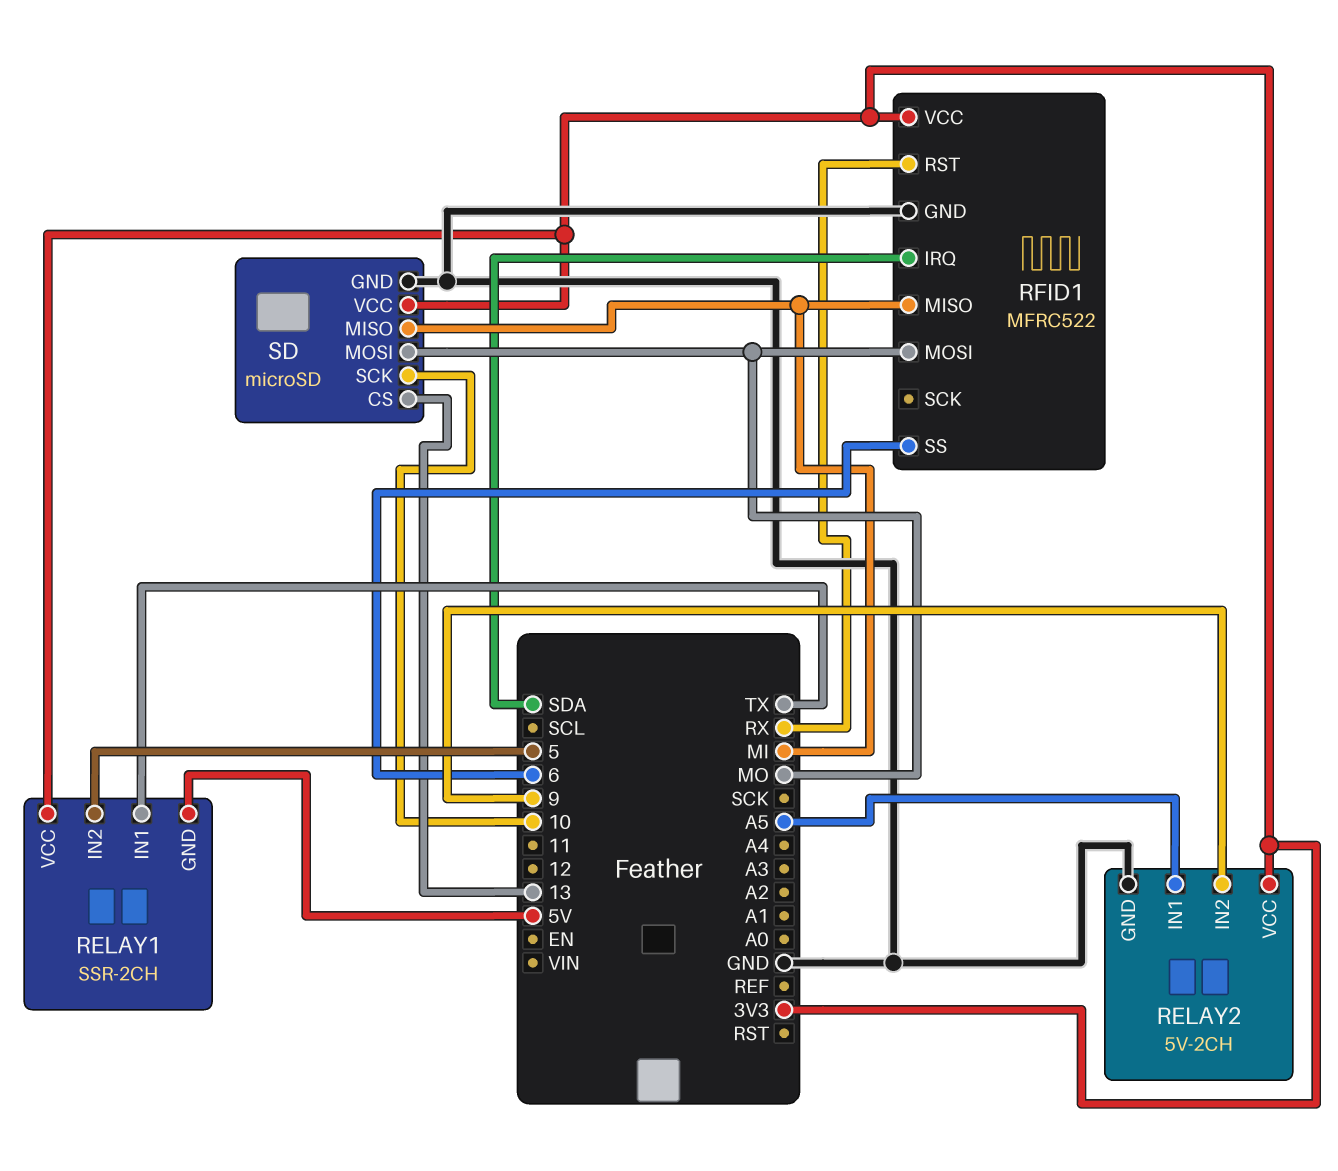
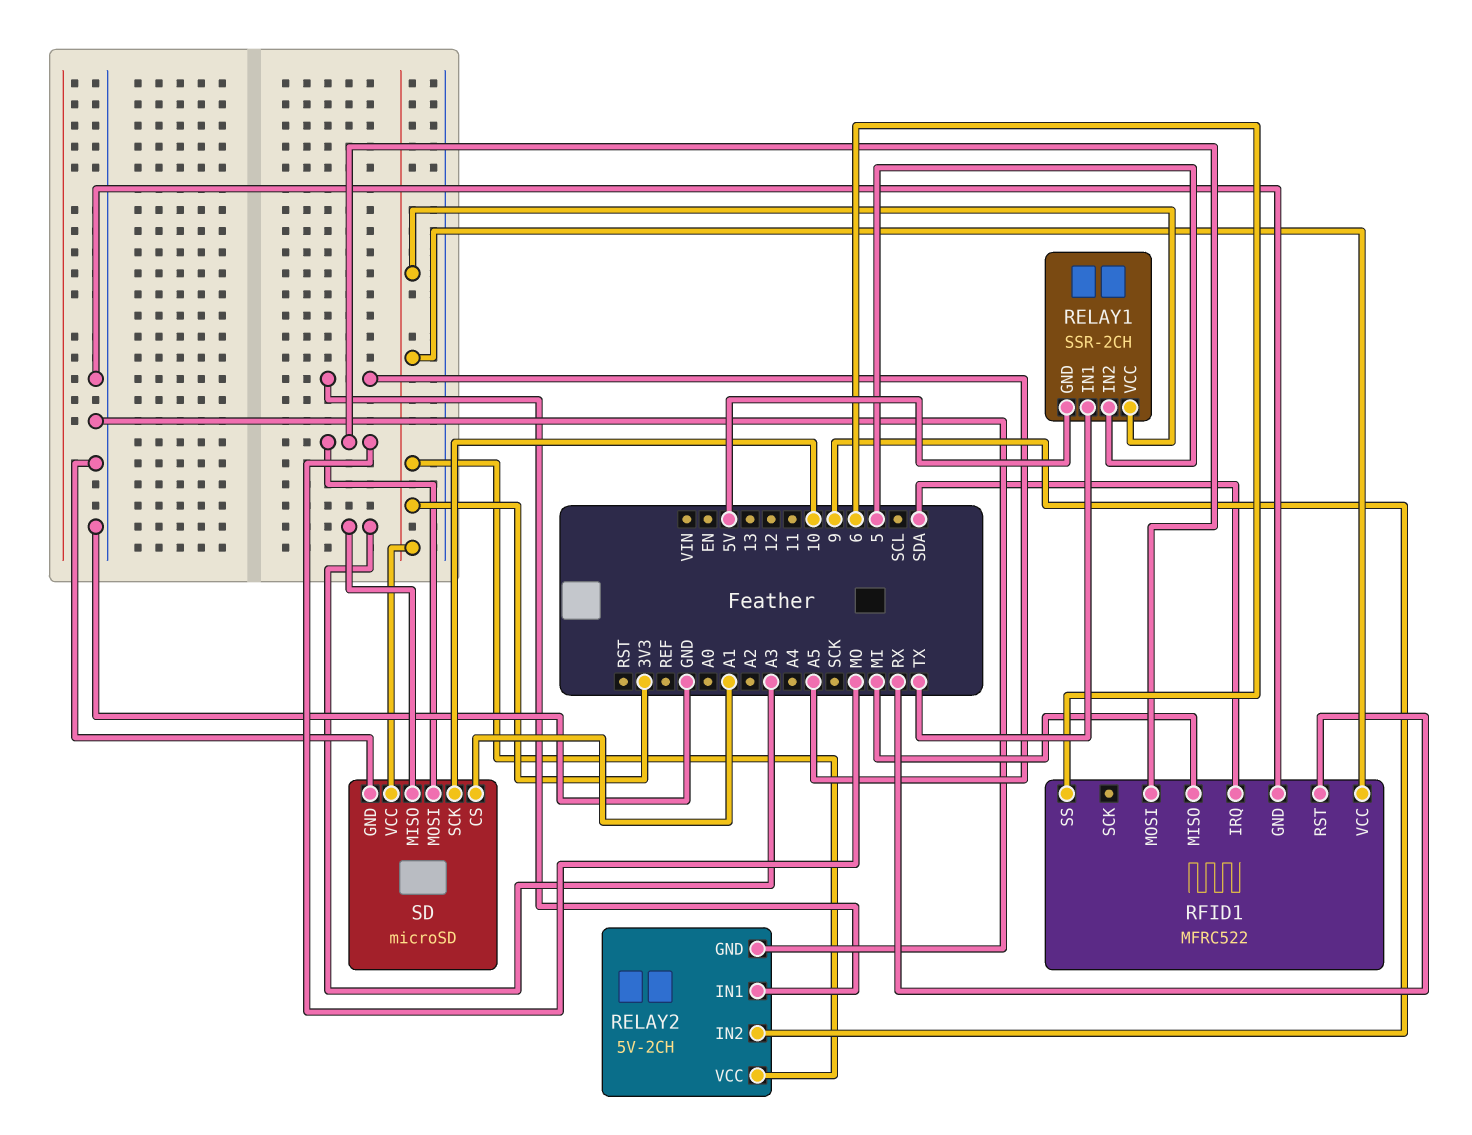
SD pin CS: 13 -> A1
SD pin MISO: MI -> A3

